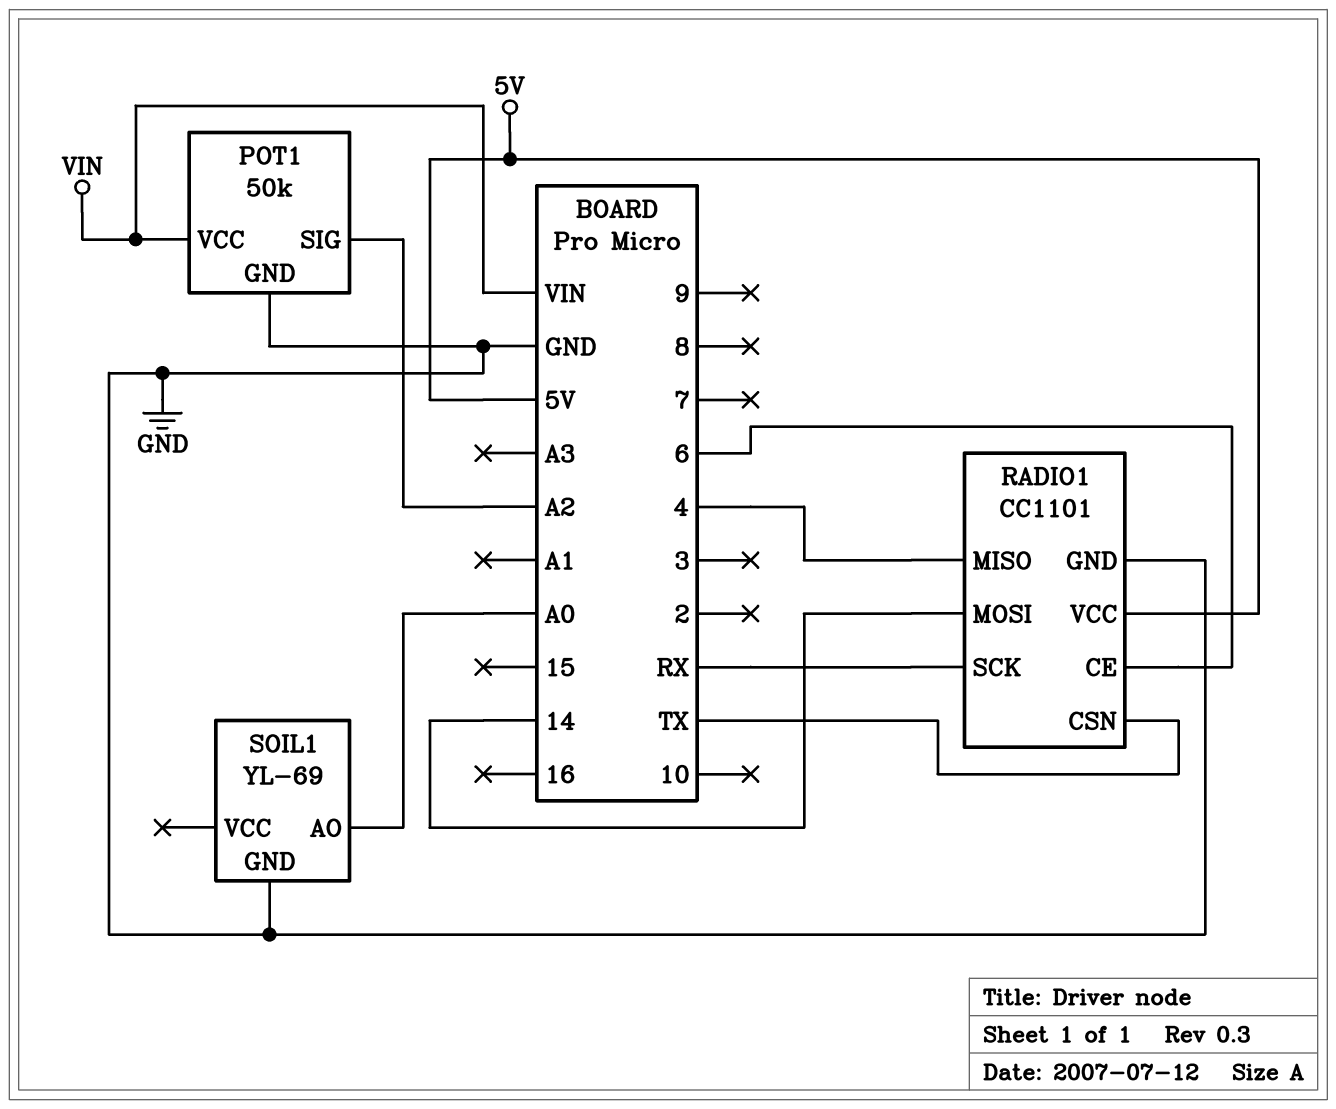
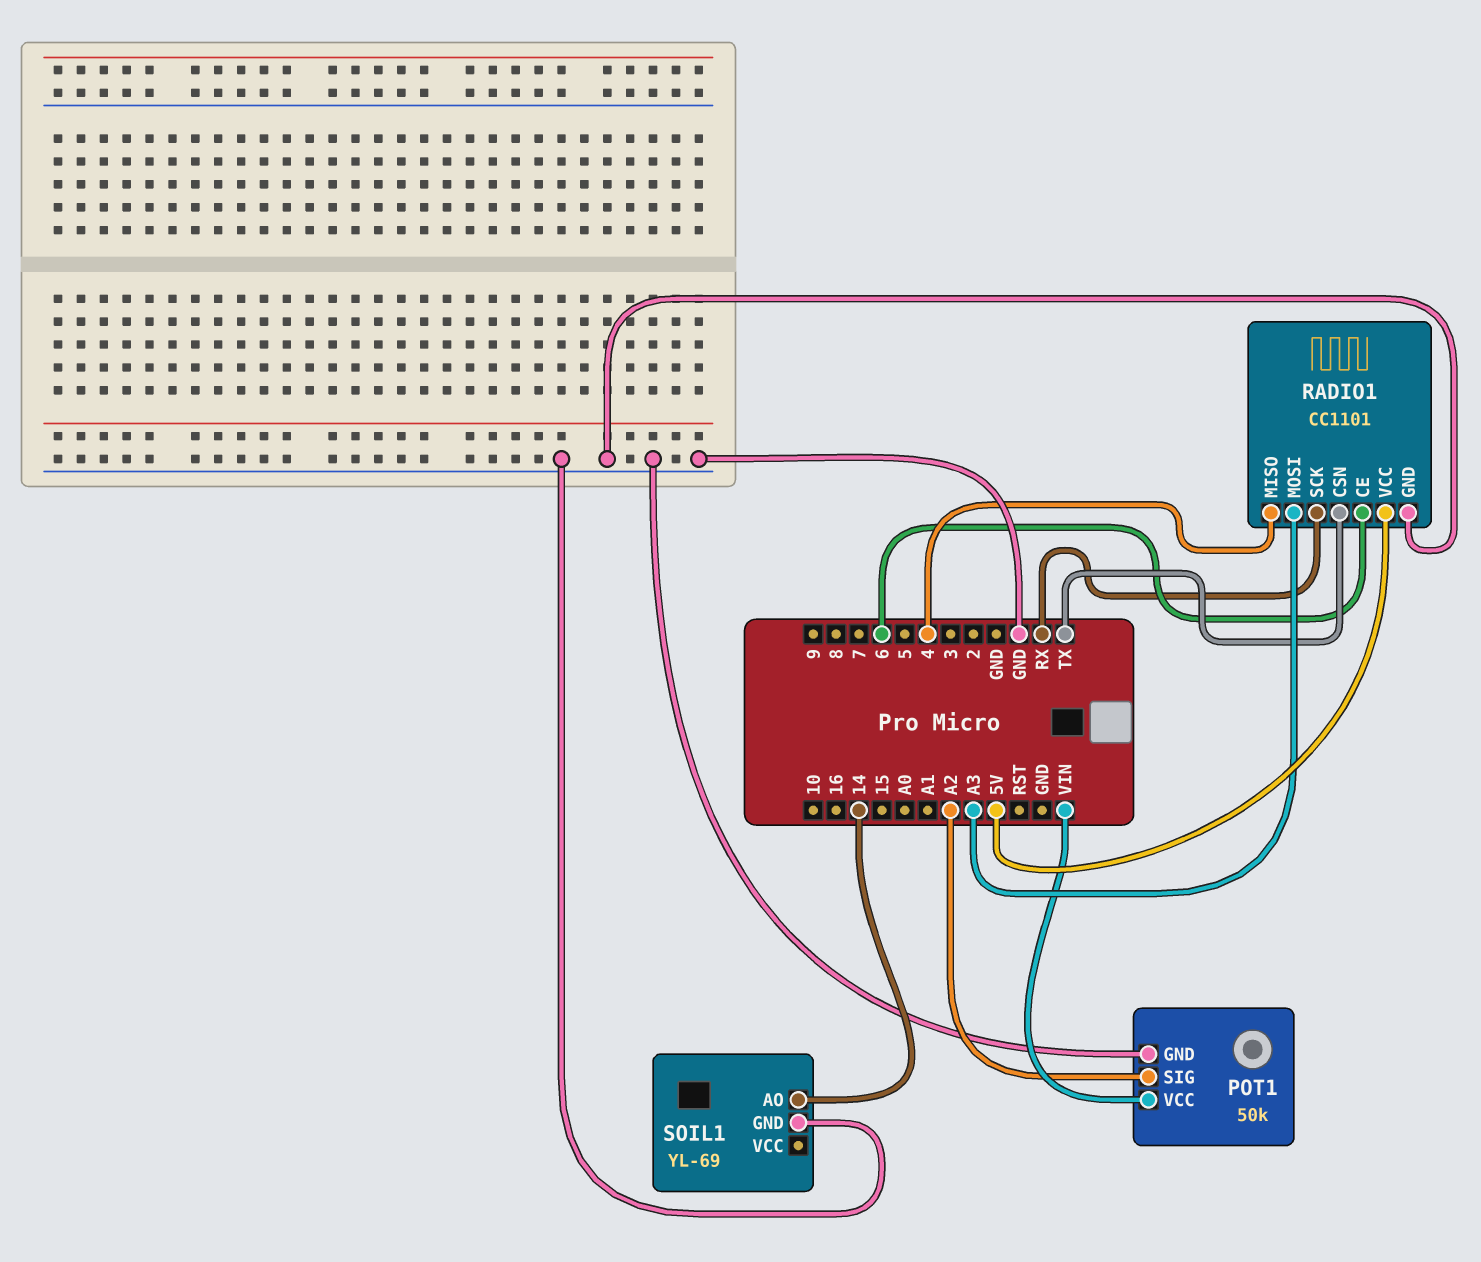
RADIO1 pin MOSI: 14 -> A3
SOIL1 pin AO: A0 -> 14

